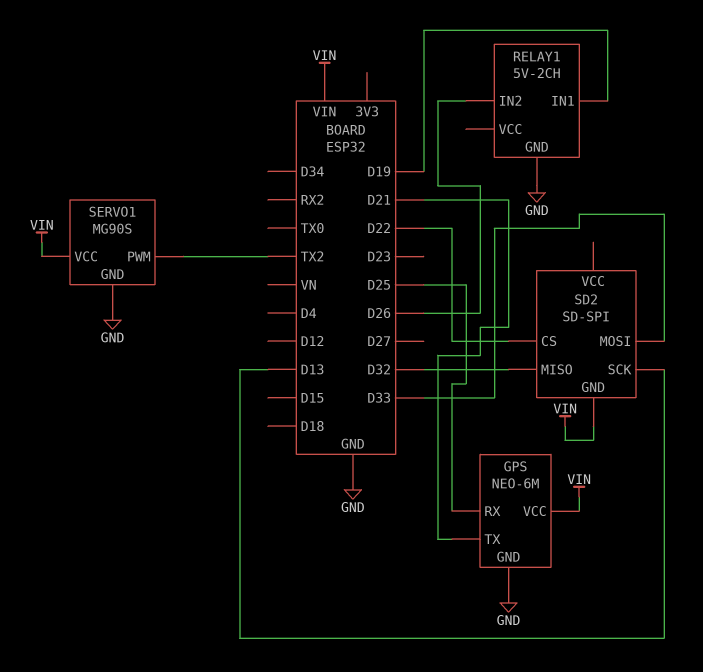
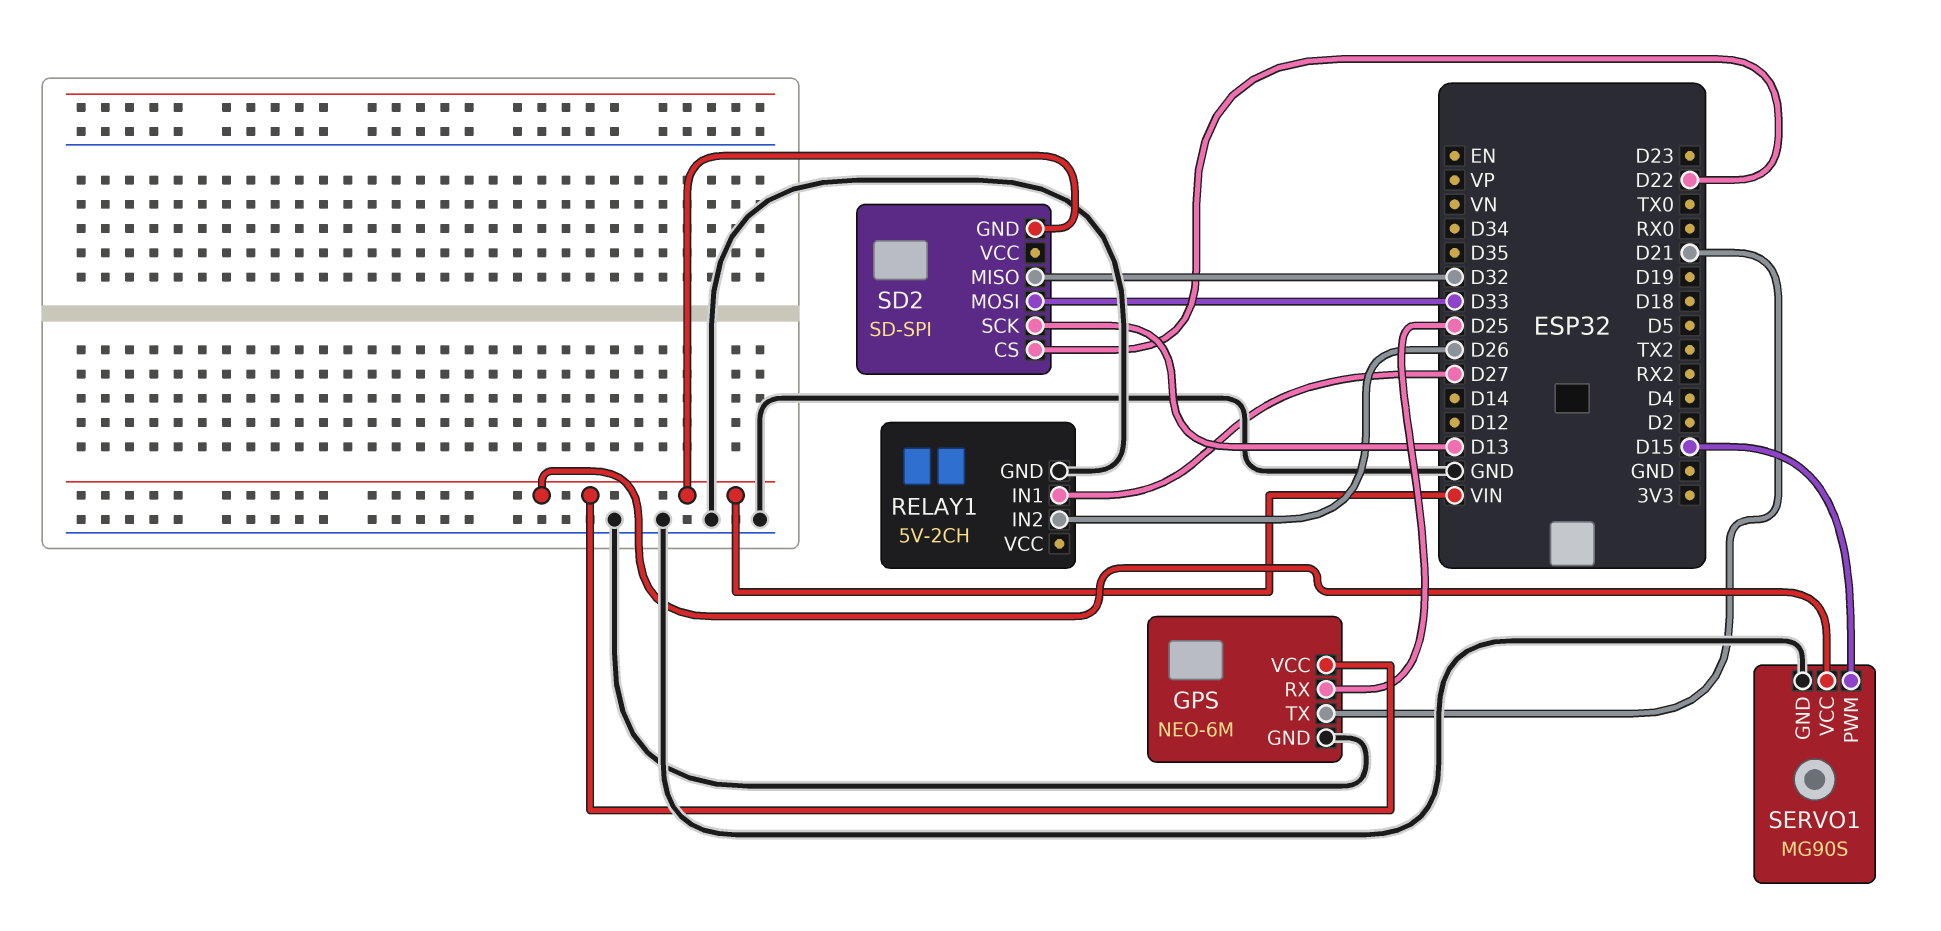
RELAY1 pin IN1: D19 -> D27
SERVO1 pin PWM: TX2 -> D15

